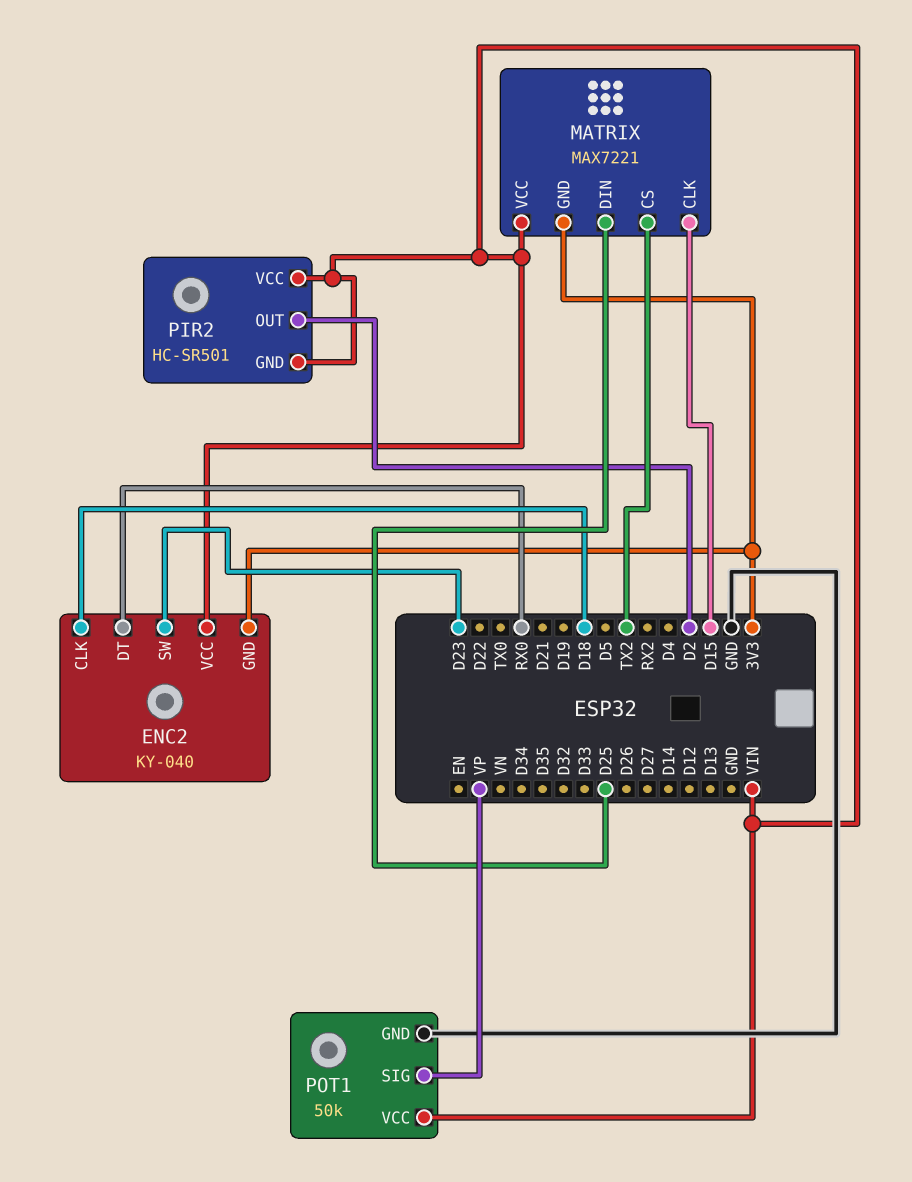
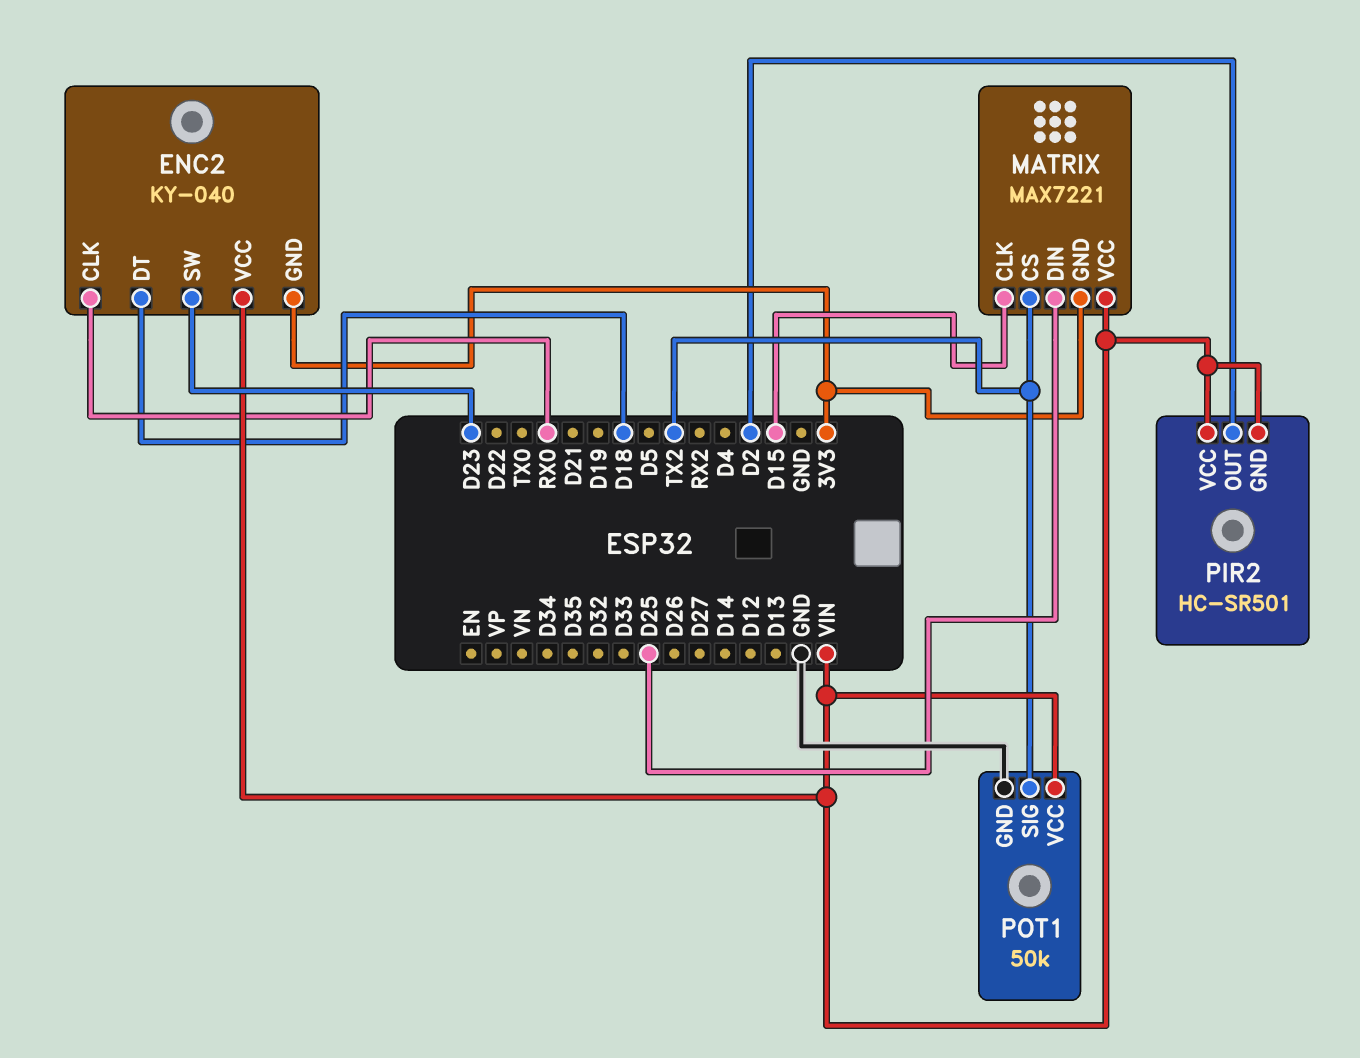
ENC2 pin CLK: D18 -> RX0
ENC2 pin DT: RX0 -> D18
POT1 pin SIG: VP -> TX2

